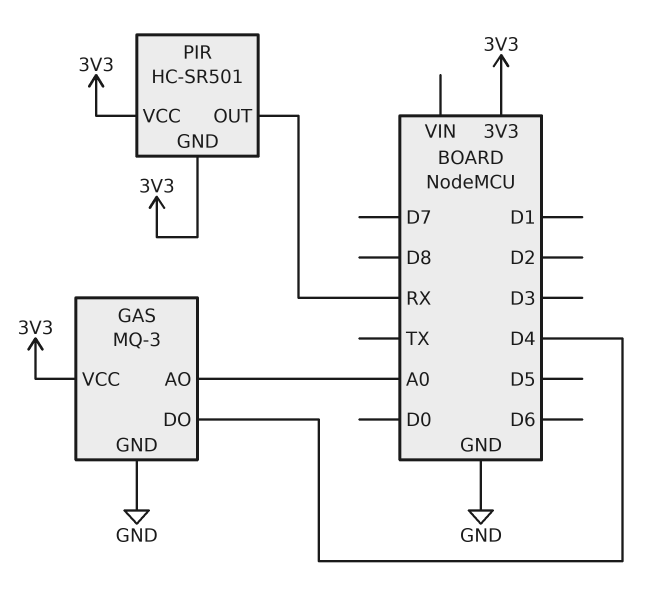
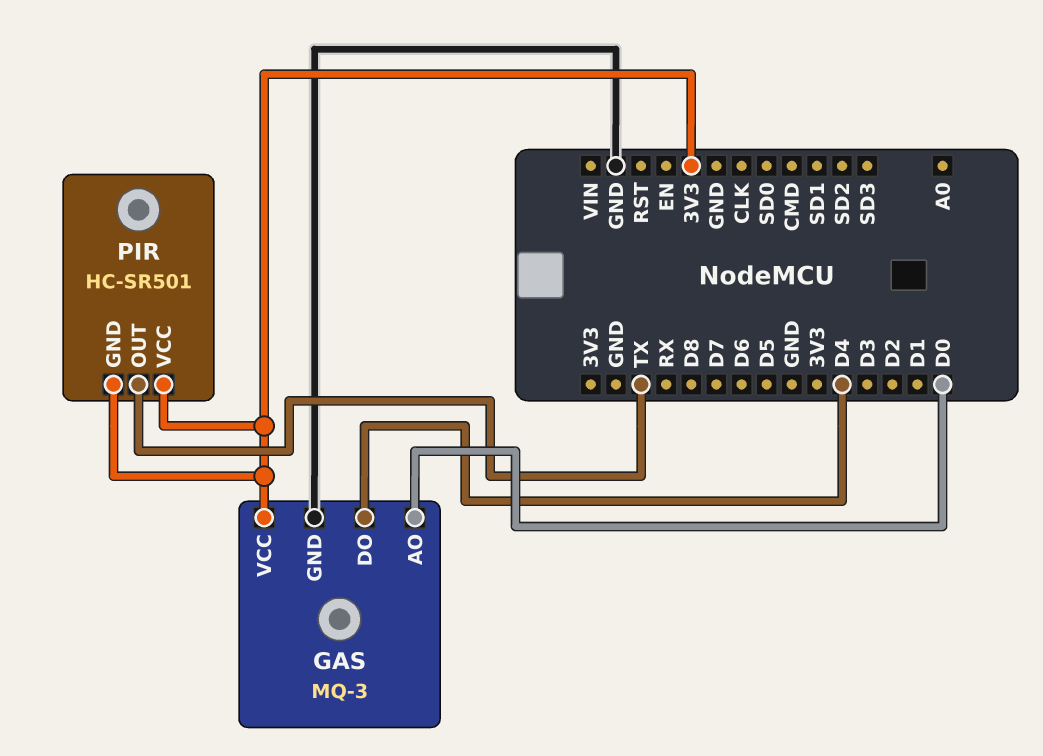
GAS pin AO: A0 -> D0
PIR pin OUT: RX -> TX

